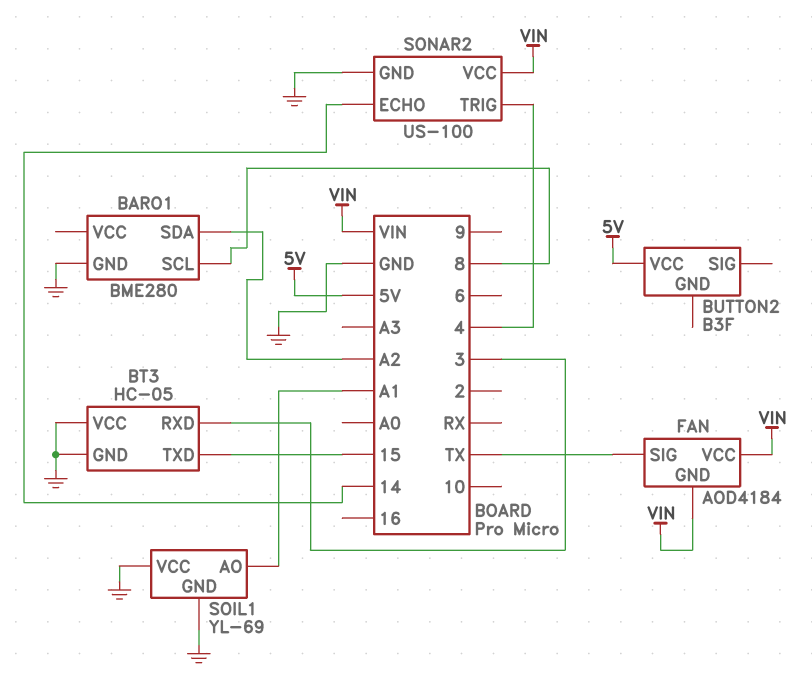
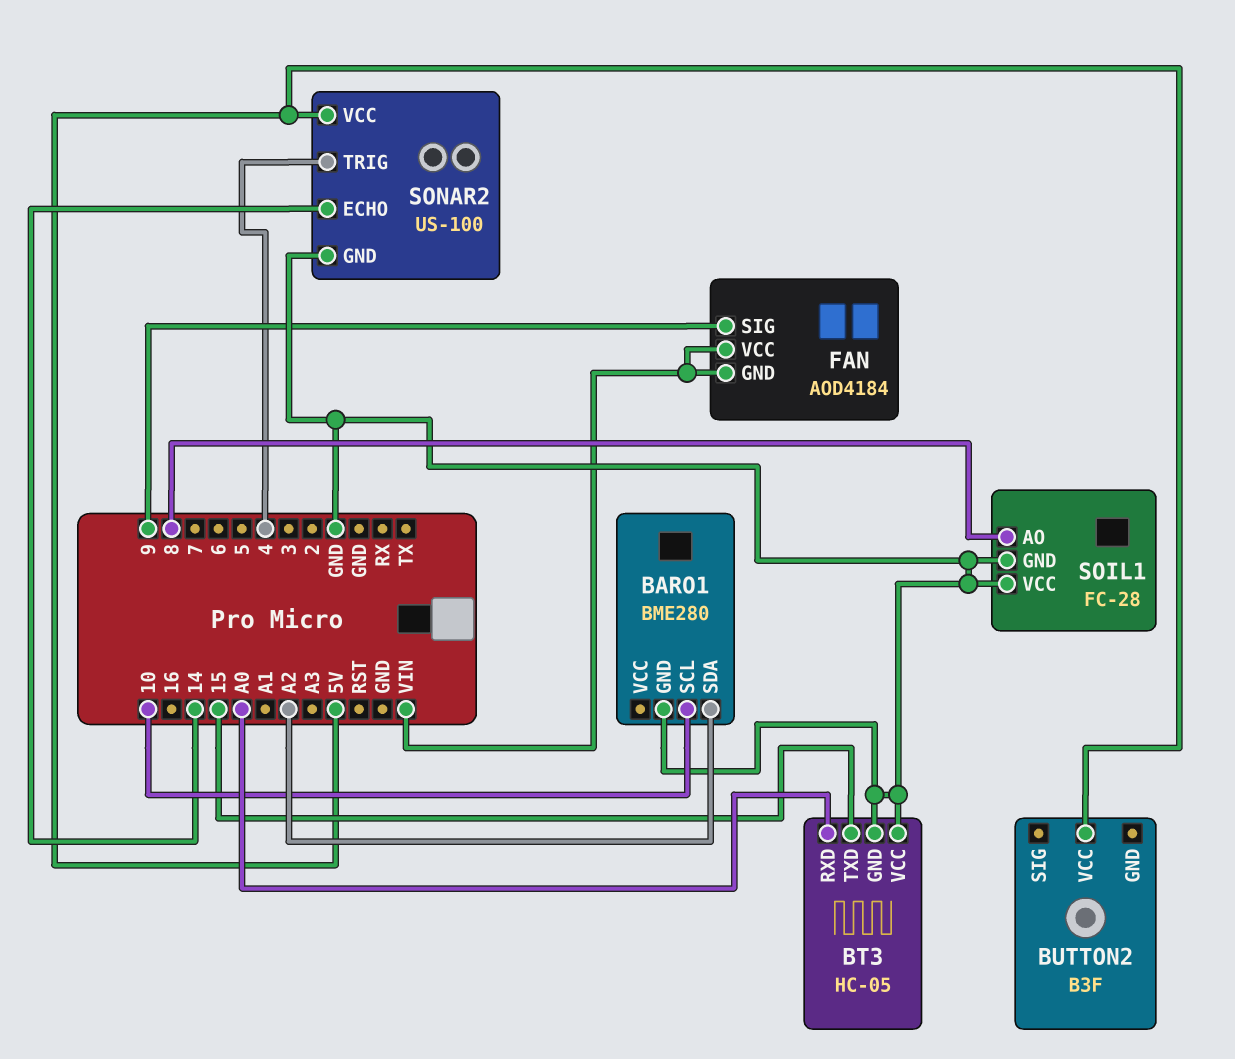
BARO1 pin SCL: 8 -> 10
BT3 pin RXD: 3 -> A0
FAN pin SIG: TX -> 9
SOIL1: YL-69 -> FC-28
SOIL1 pin AO: A1 -> 8
SONAR2 pin VCC: VIN -> 5V

